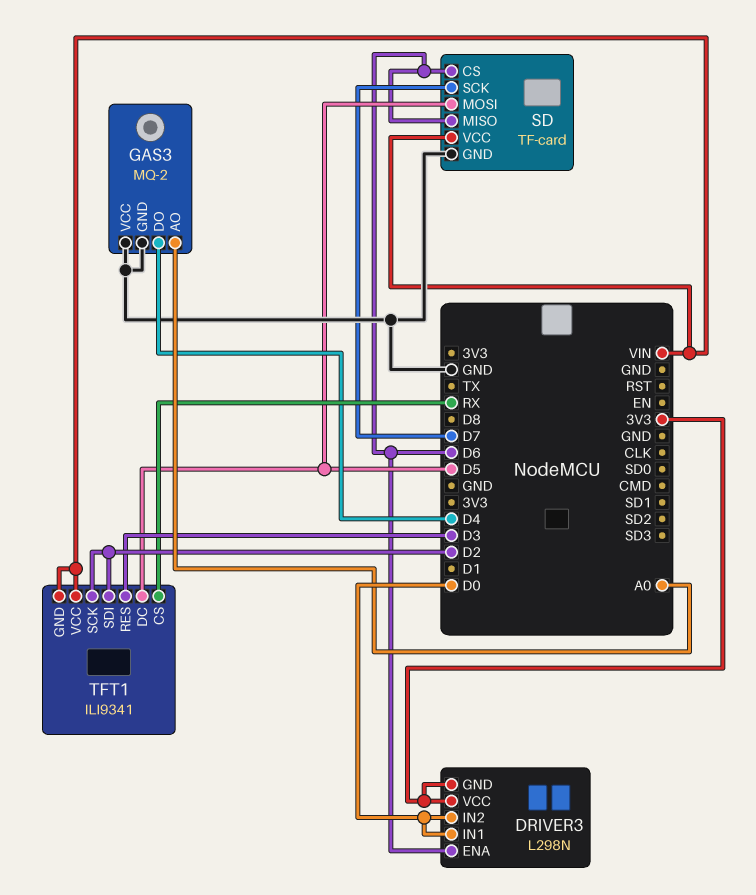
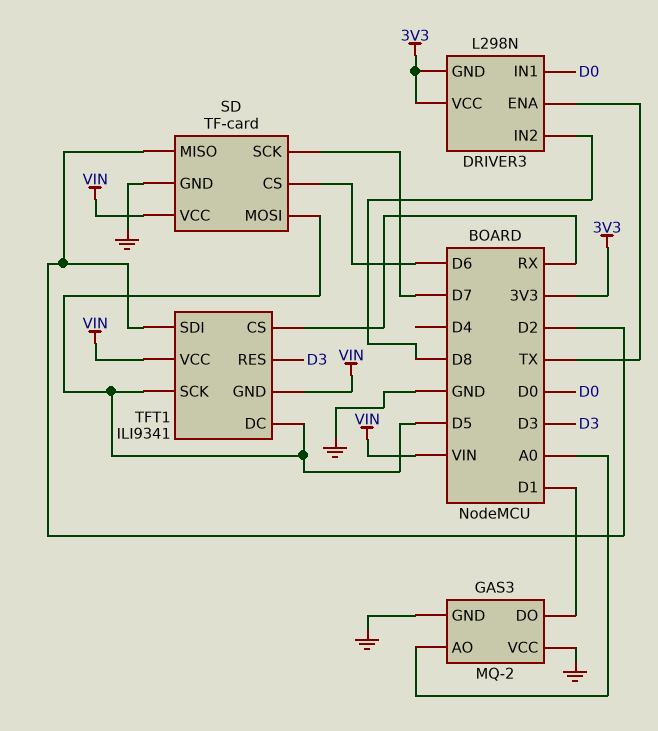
DRIVER3 pin ENA: D6 -> TX
DRIVER3 pin IN2: D0 -> D8
GAS3 pin DO: D4 -> D1
SD pin MISO: D6 -> D2
TFT1 pin SCK: D2 -> D5

